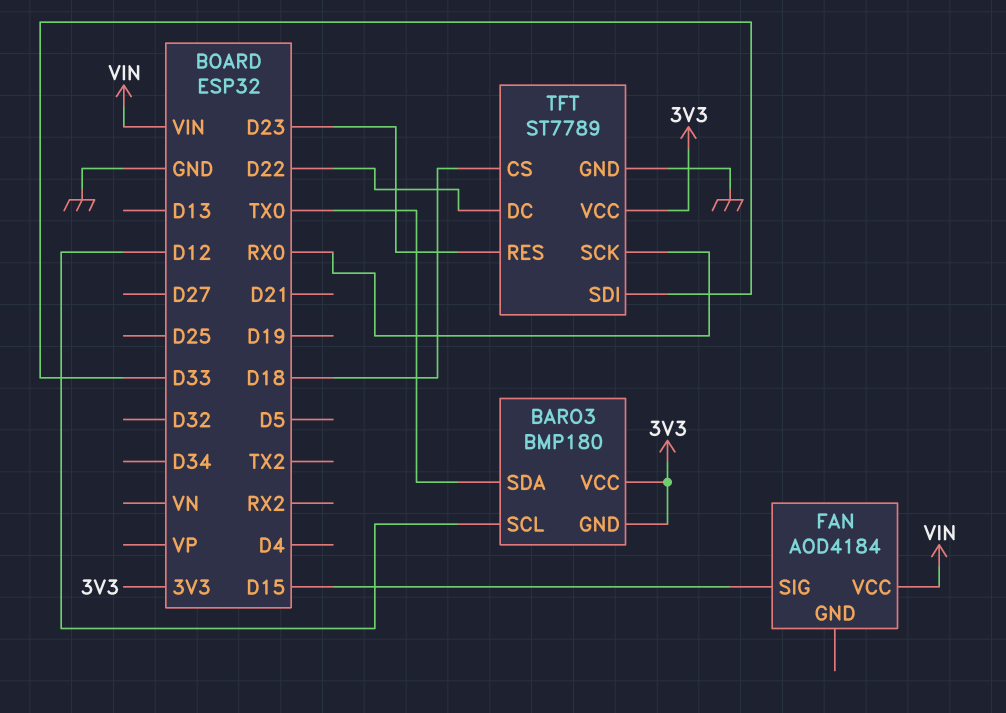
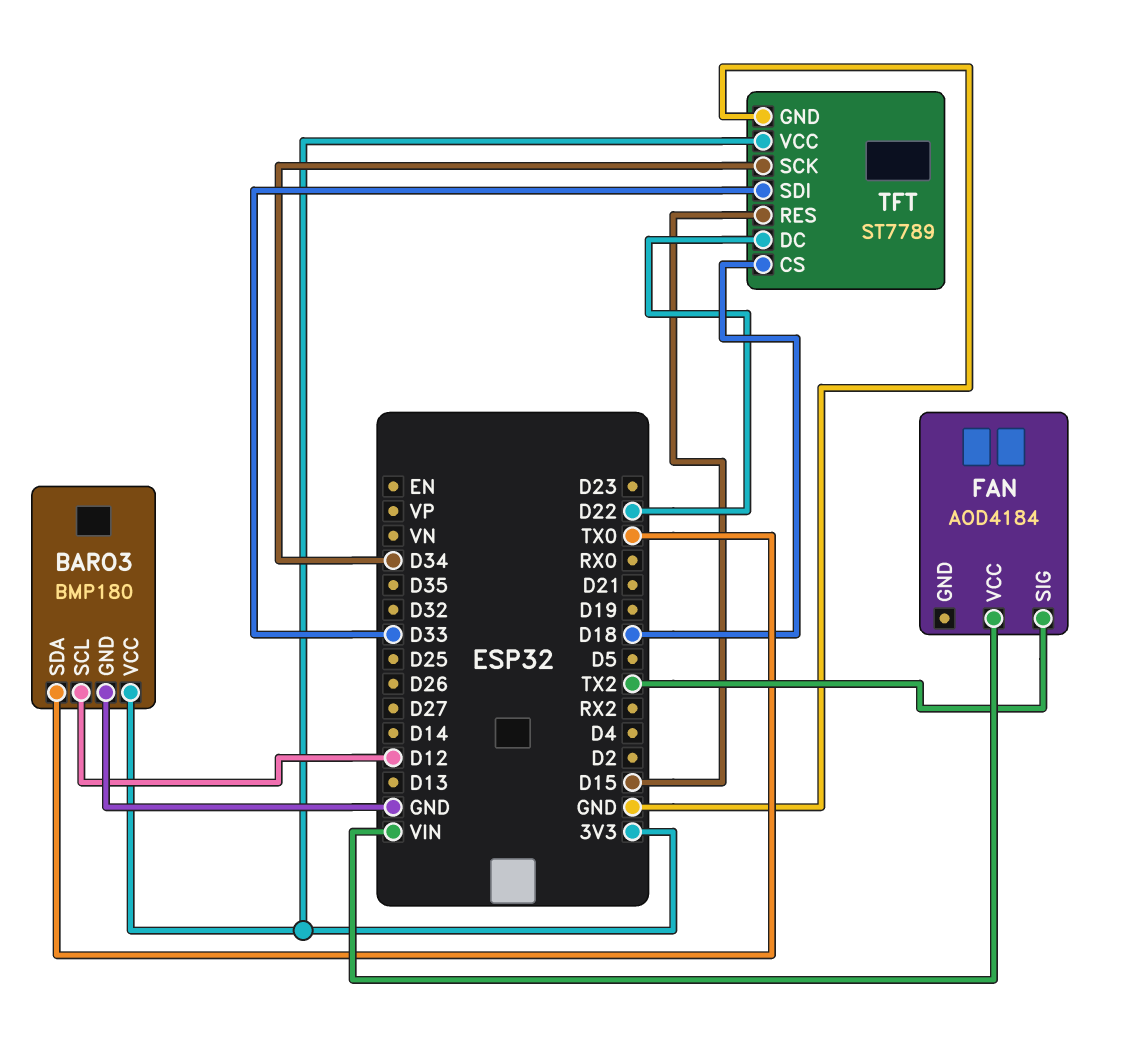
BARO3 pin GND: 3V3 -> GND
FAN pin SIG: D15 -> TX2
TFT pin RES: D23 -> D15
TFT pin SCK: RX0 -> D34

